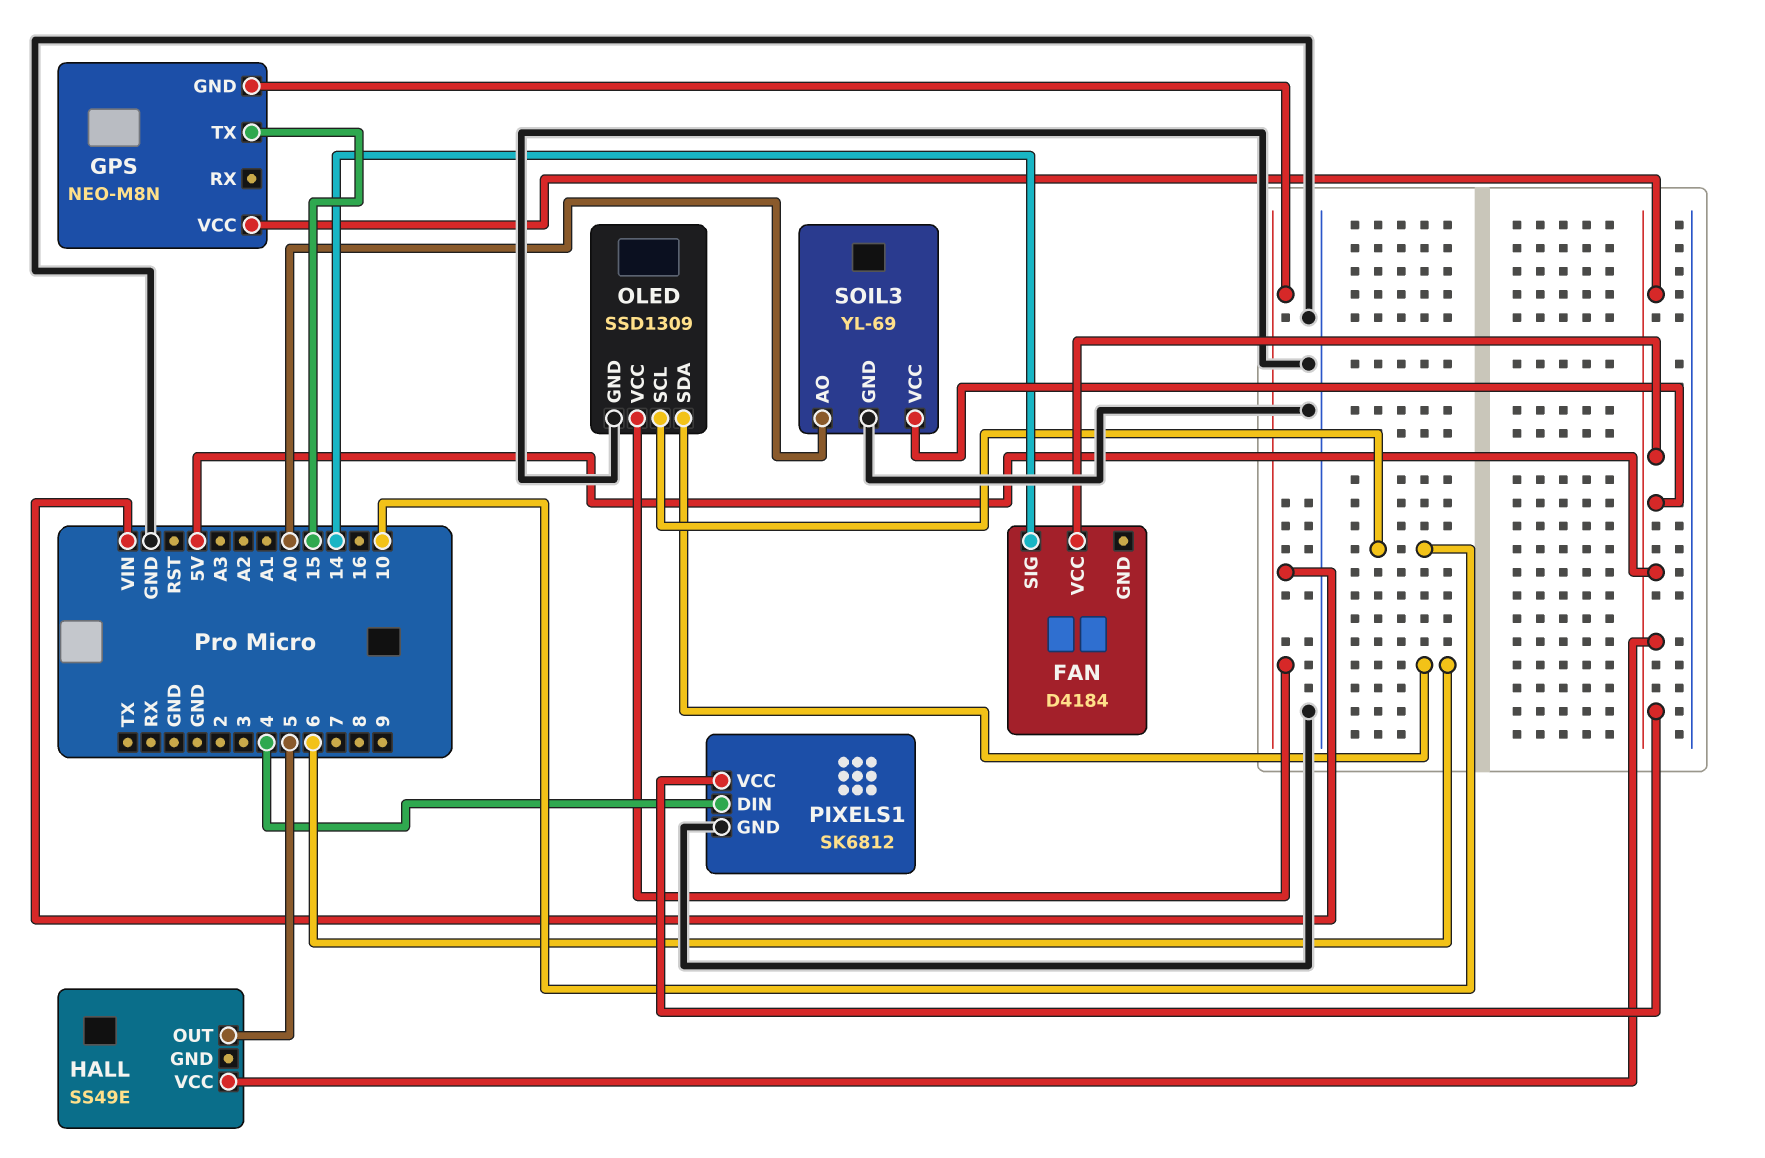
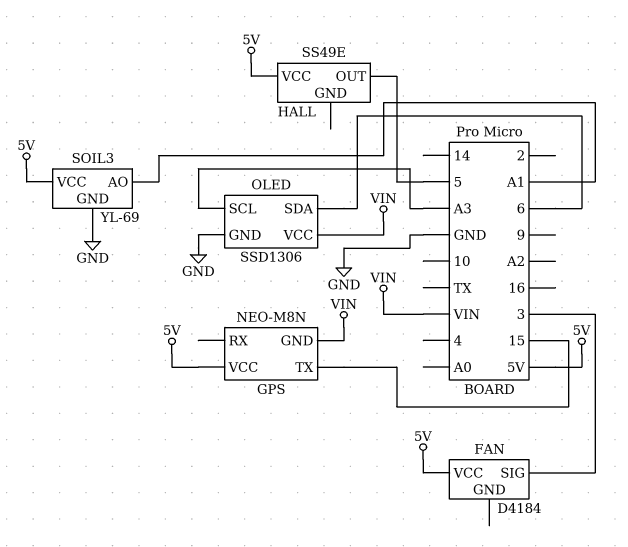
FAN pin SIG: 14 -> 3
OLED: SSD1309 -> SSD1306
OLED pin SCL: 10 -> A3
PIXELS1: SK6812 -> none
PIXELS1 pin DIN: 4 -> none
PIXELS1 pin GND: GND -> none
PIXELS1 pin VCC: 5V -> none
SOIL3 pin AO: A0 -> A1

